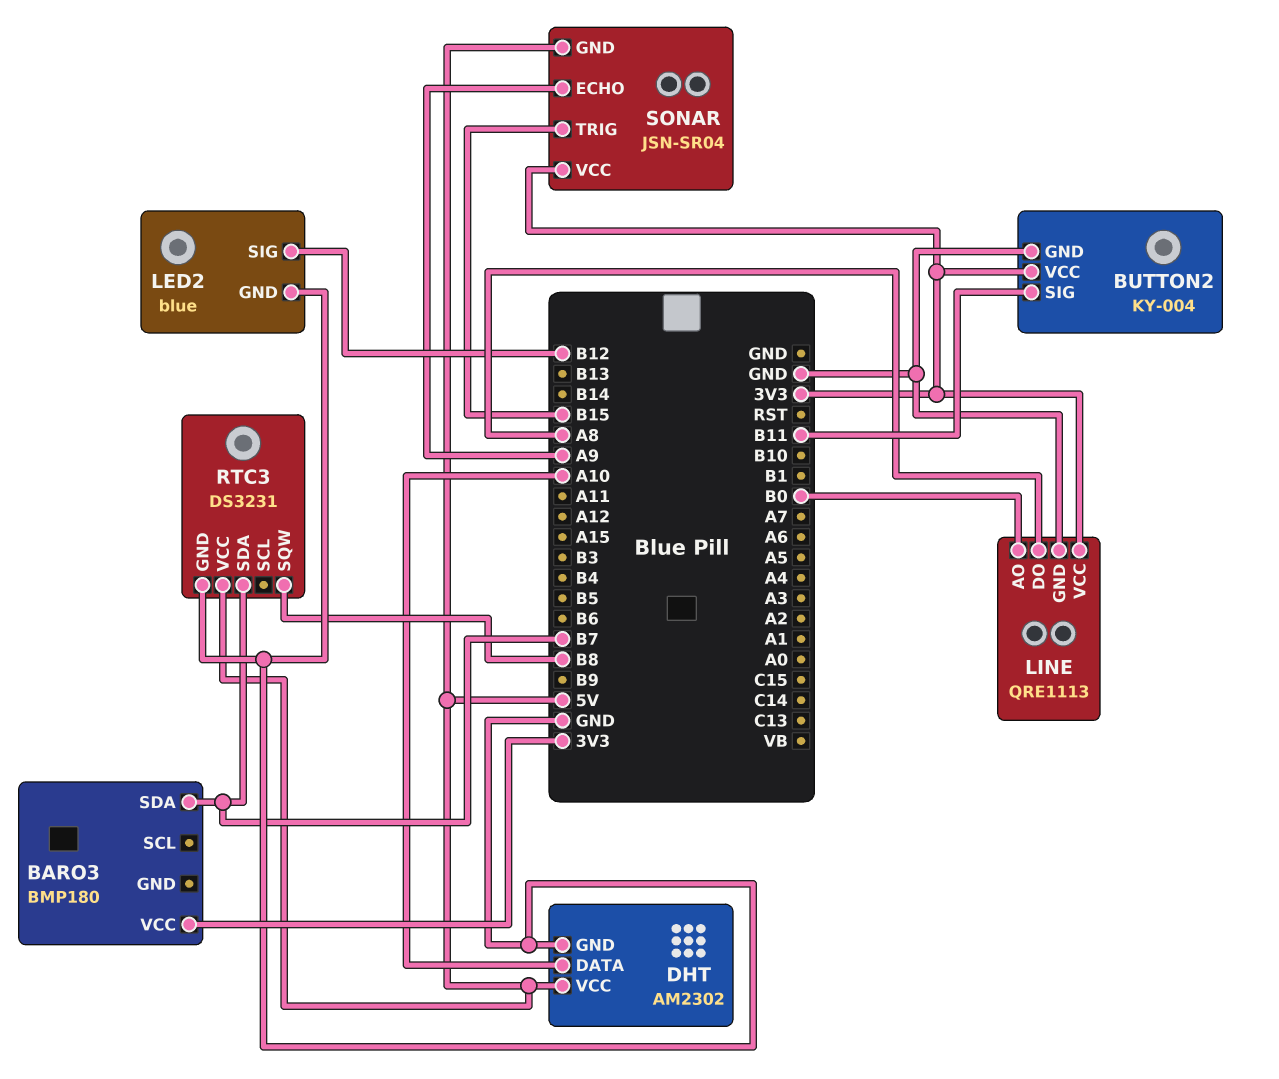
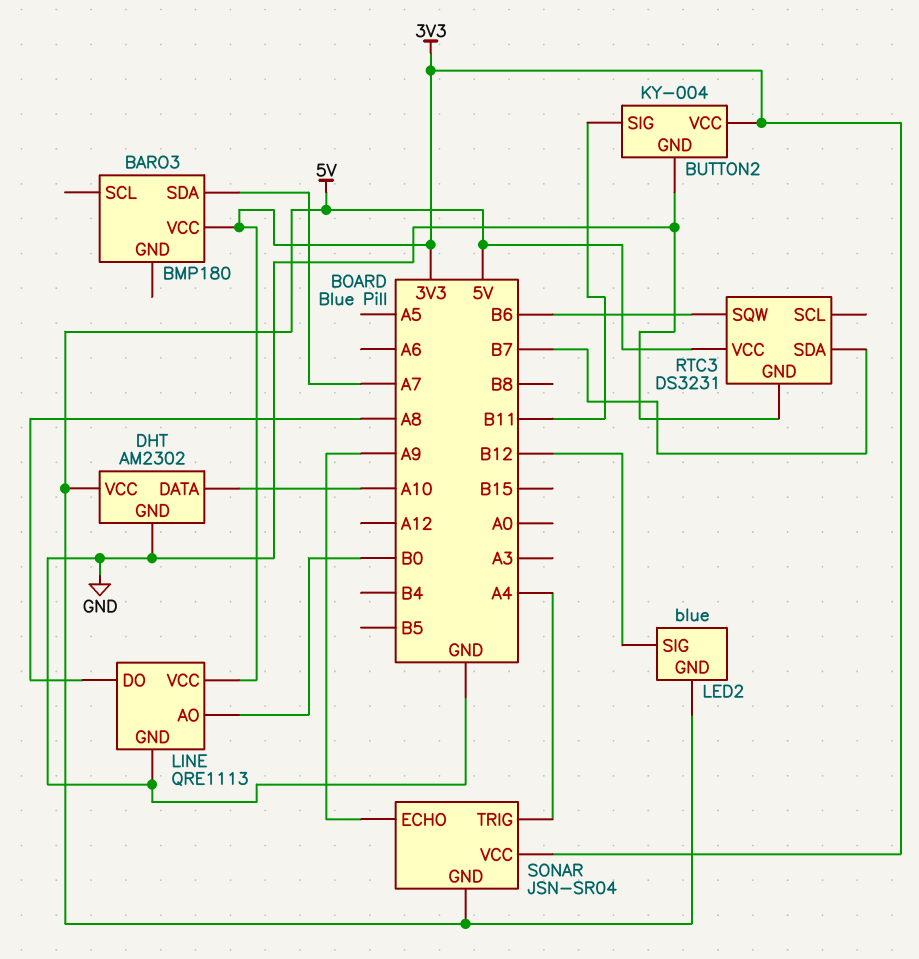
BARO3 pin SDA: B7 -> A7
LED2 pin GND: GND -> 5V
RTC3 pin SQW: B8 -> B6
SONAR pin TRIG: B15 -> A4

